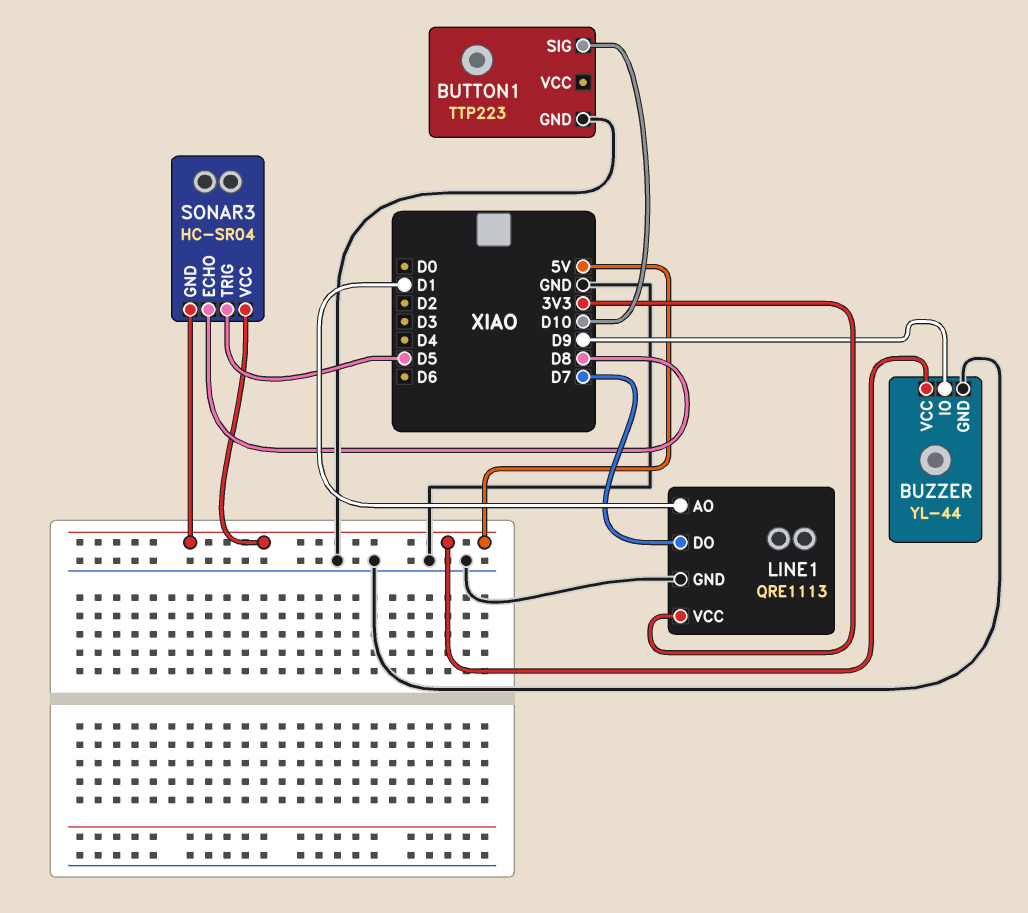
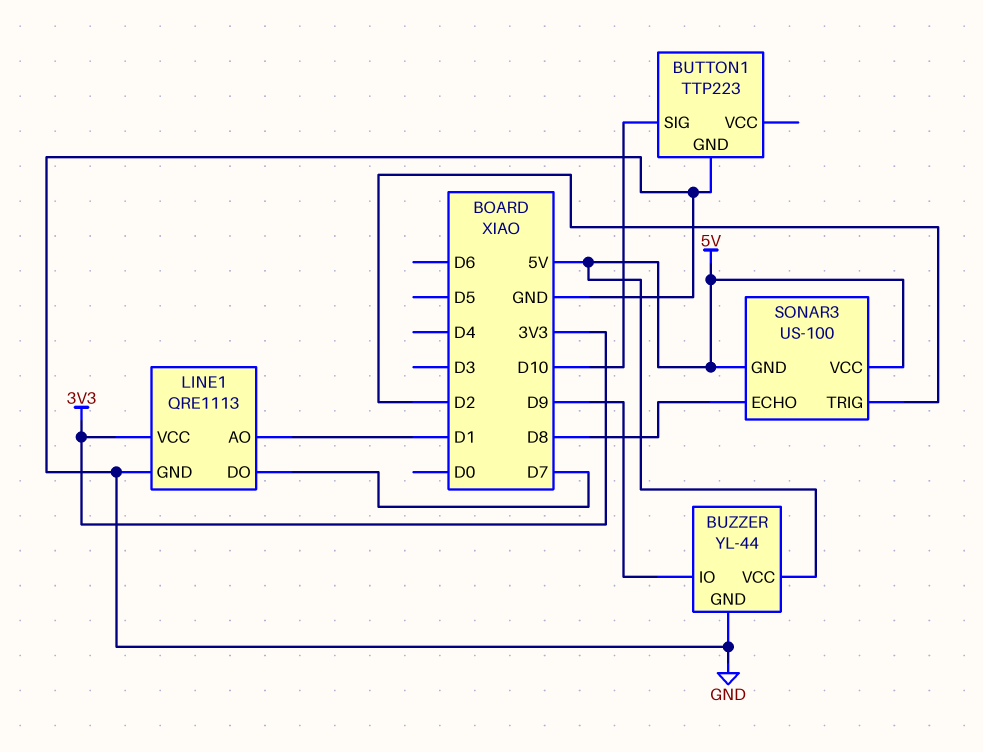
SONAR3: HC-SR04 -> US-100
SONAR3 pin TRIG: D5 -> D2

